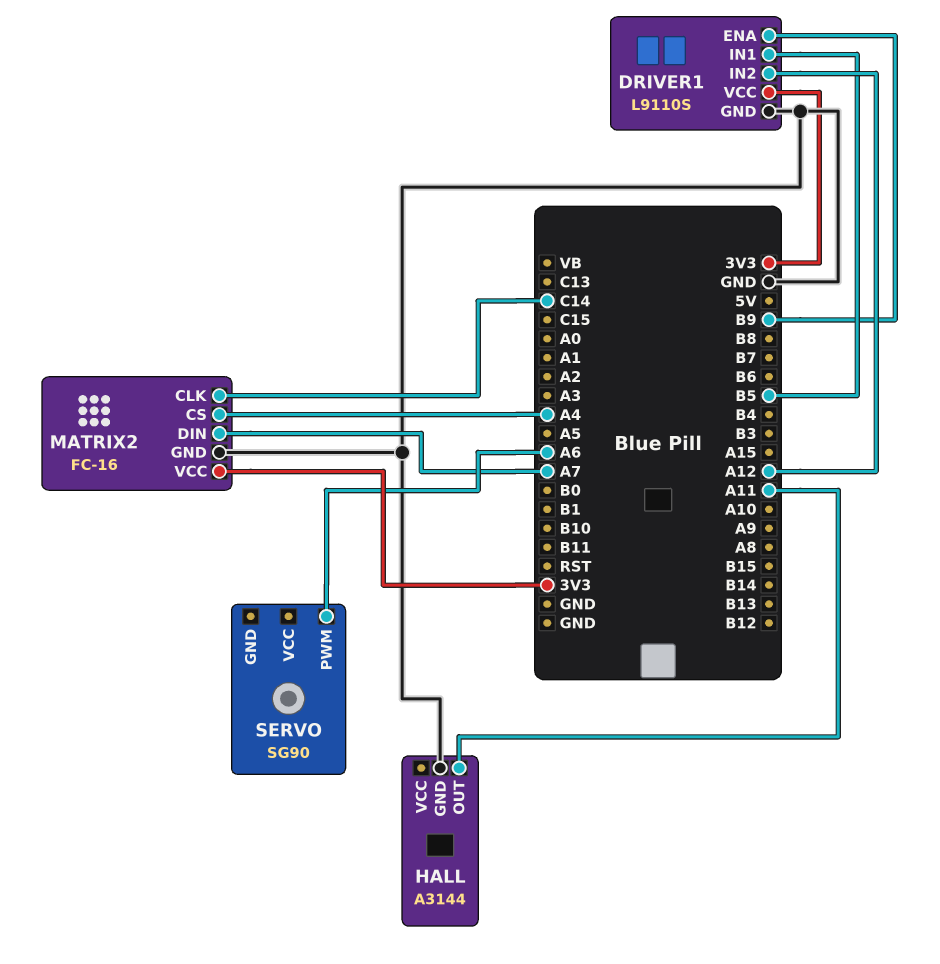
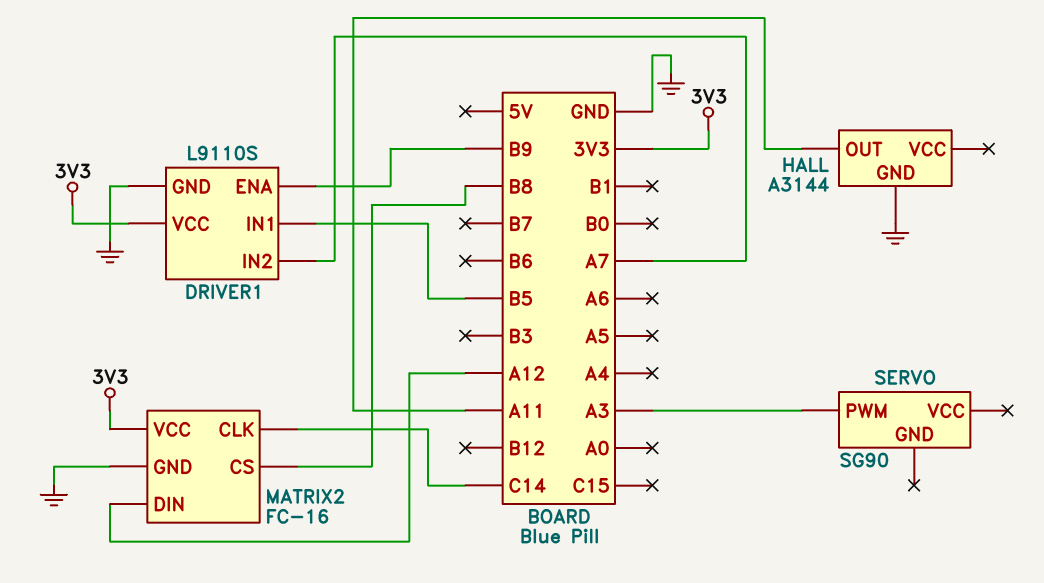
DRIVER1 pin IN2: A12 -> A7
MATRIX2 pin CS: A4 -> B8
MATRIX2 pin DIN: A7 -> A12
SERVO pin PWM: A6 -> A3

